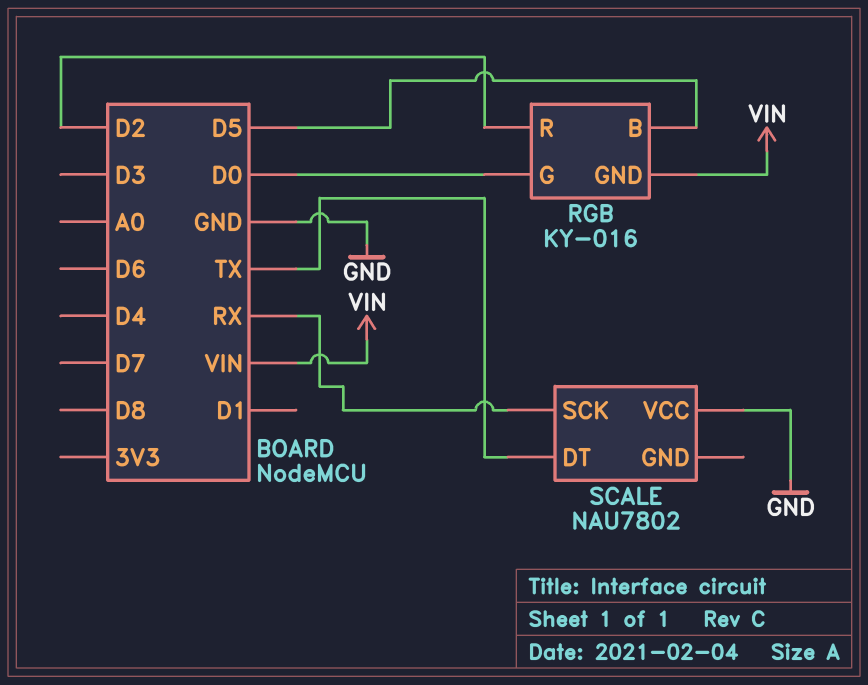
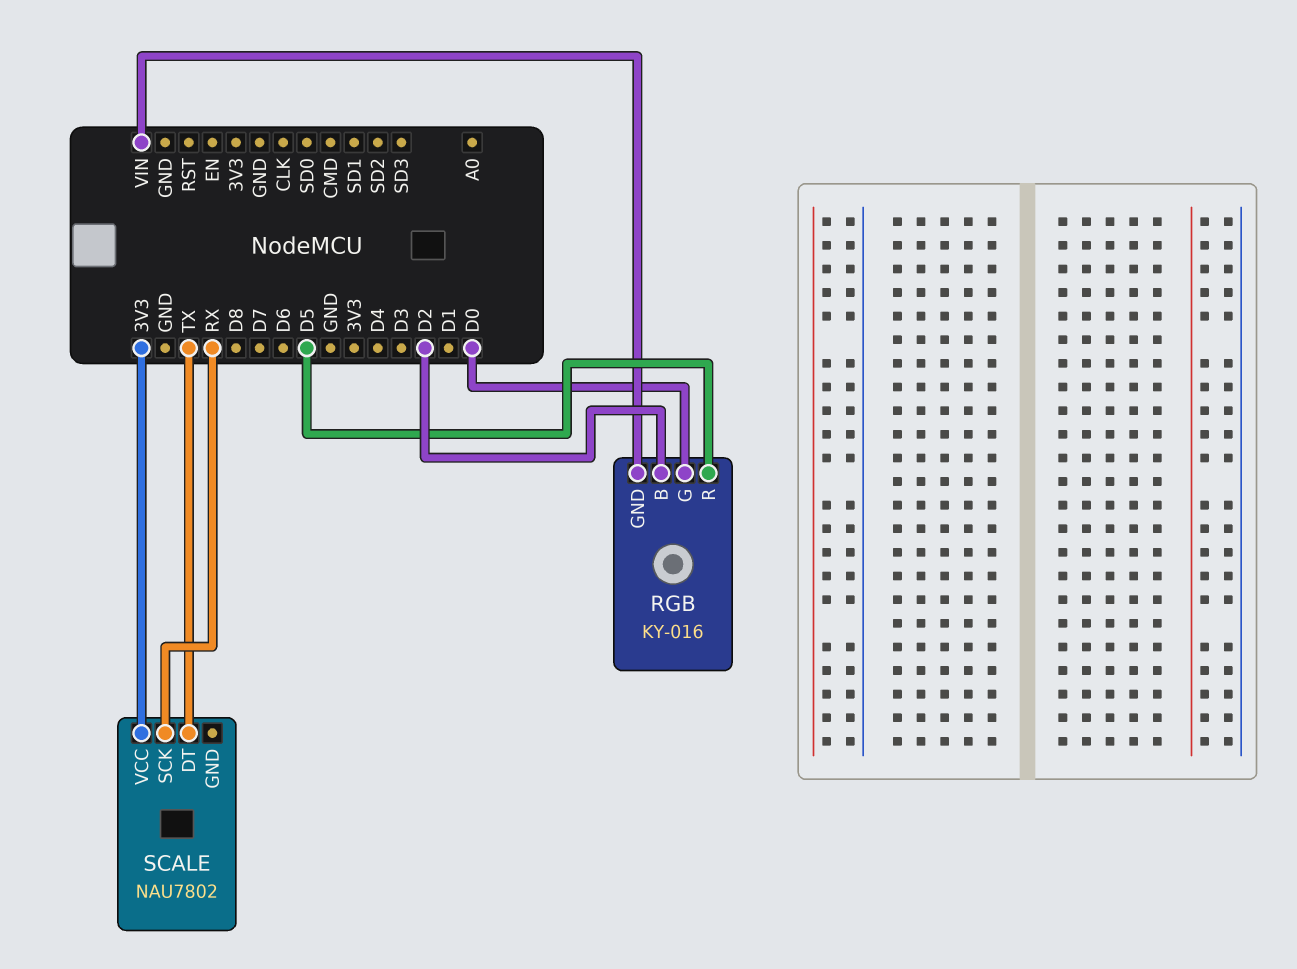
RGB pin B: D5 -> D2
RGB pin R: D2 -> D5
SCALE pin VCC: GND -> 3V3

